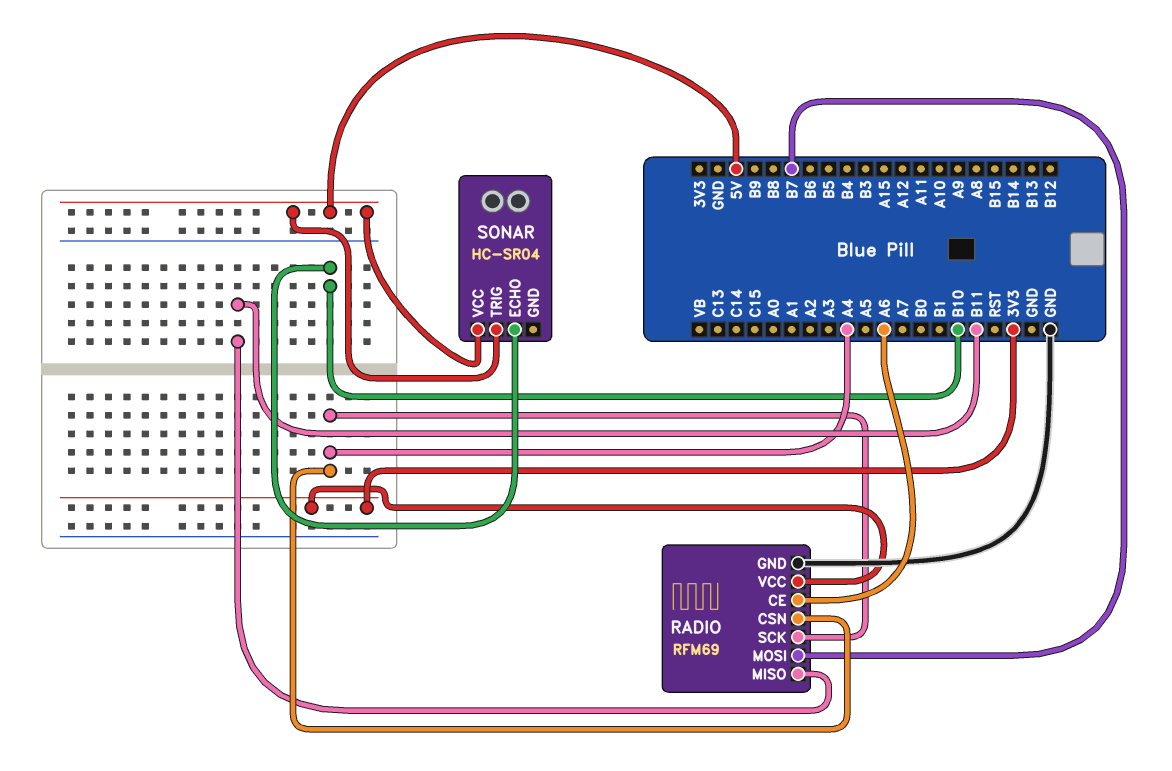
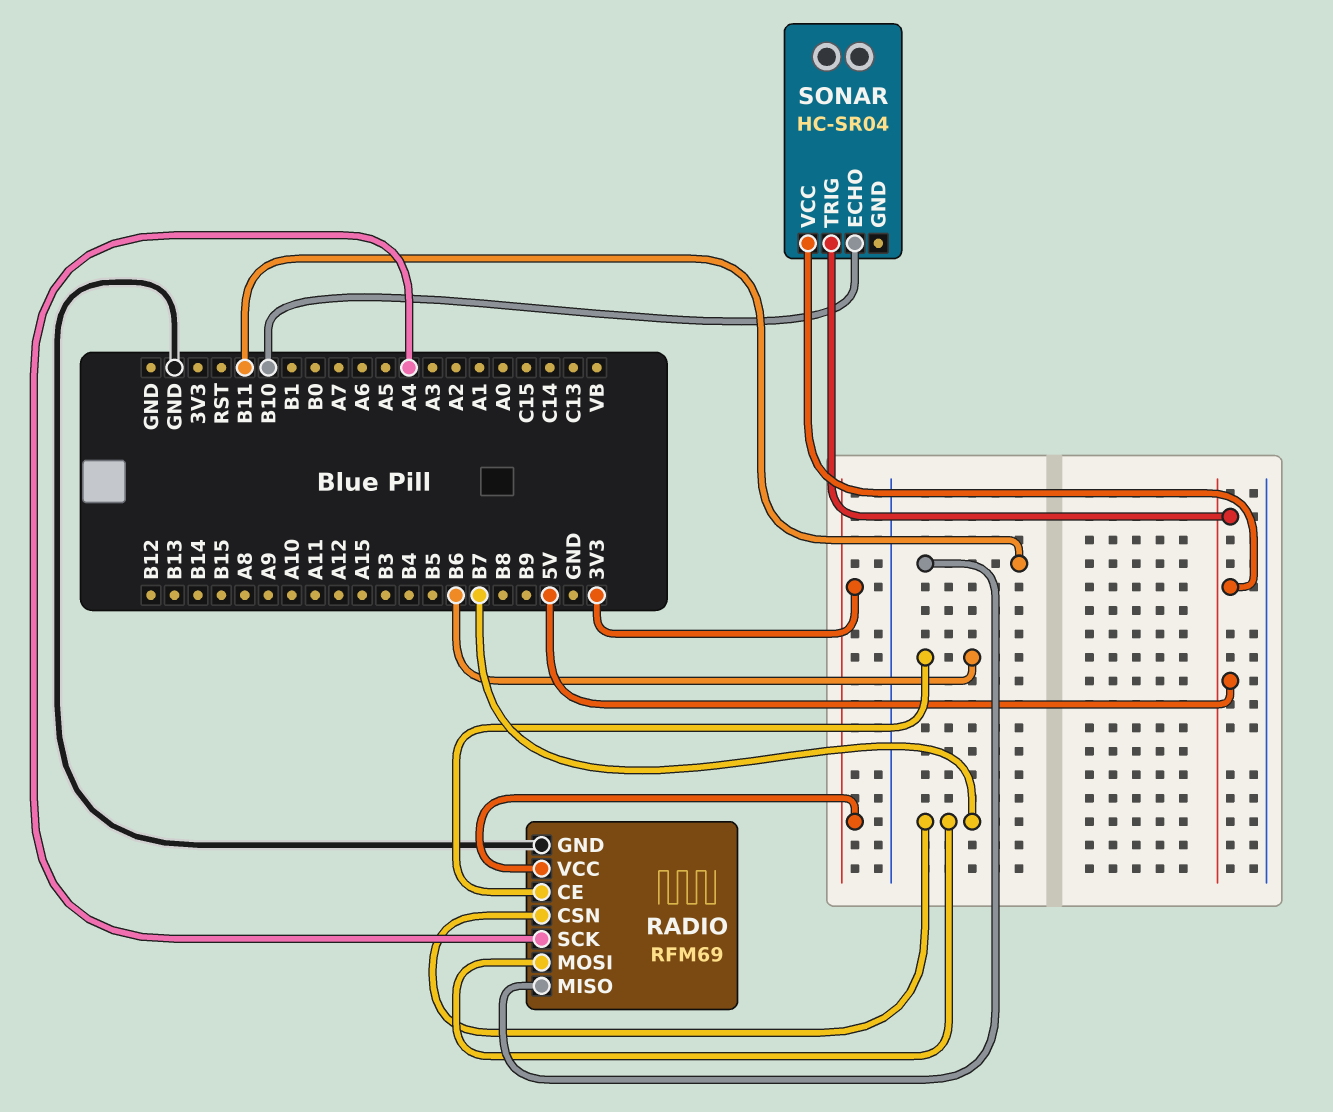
RADIO pin CE: A6 -> B6
RADIO pin CSN: A4 -> B7

